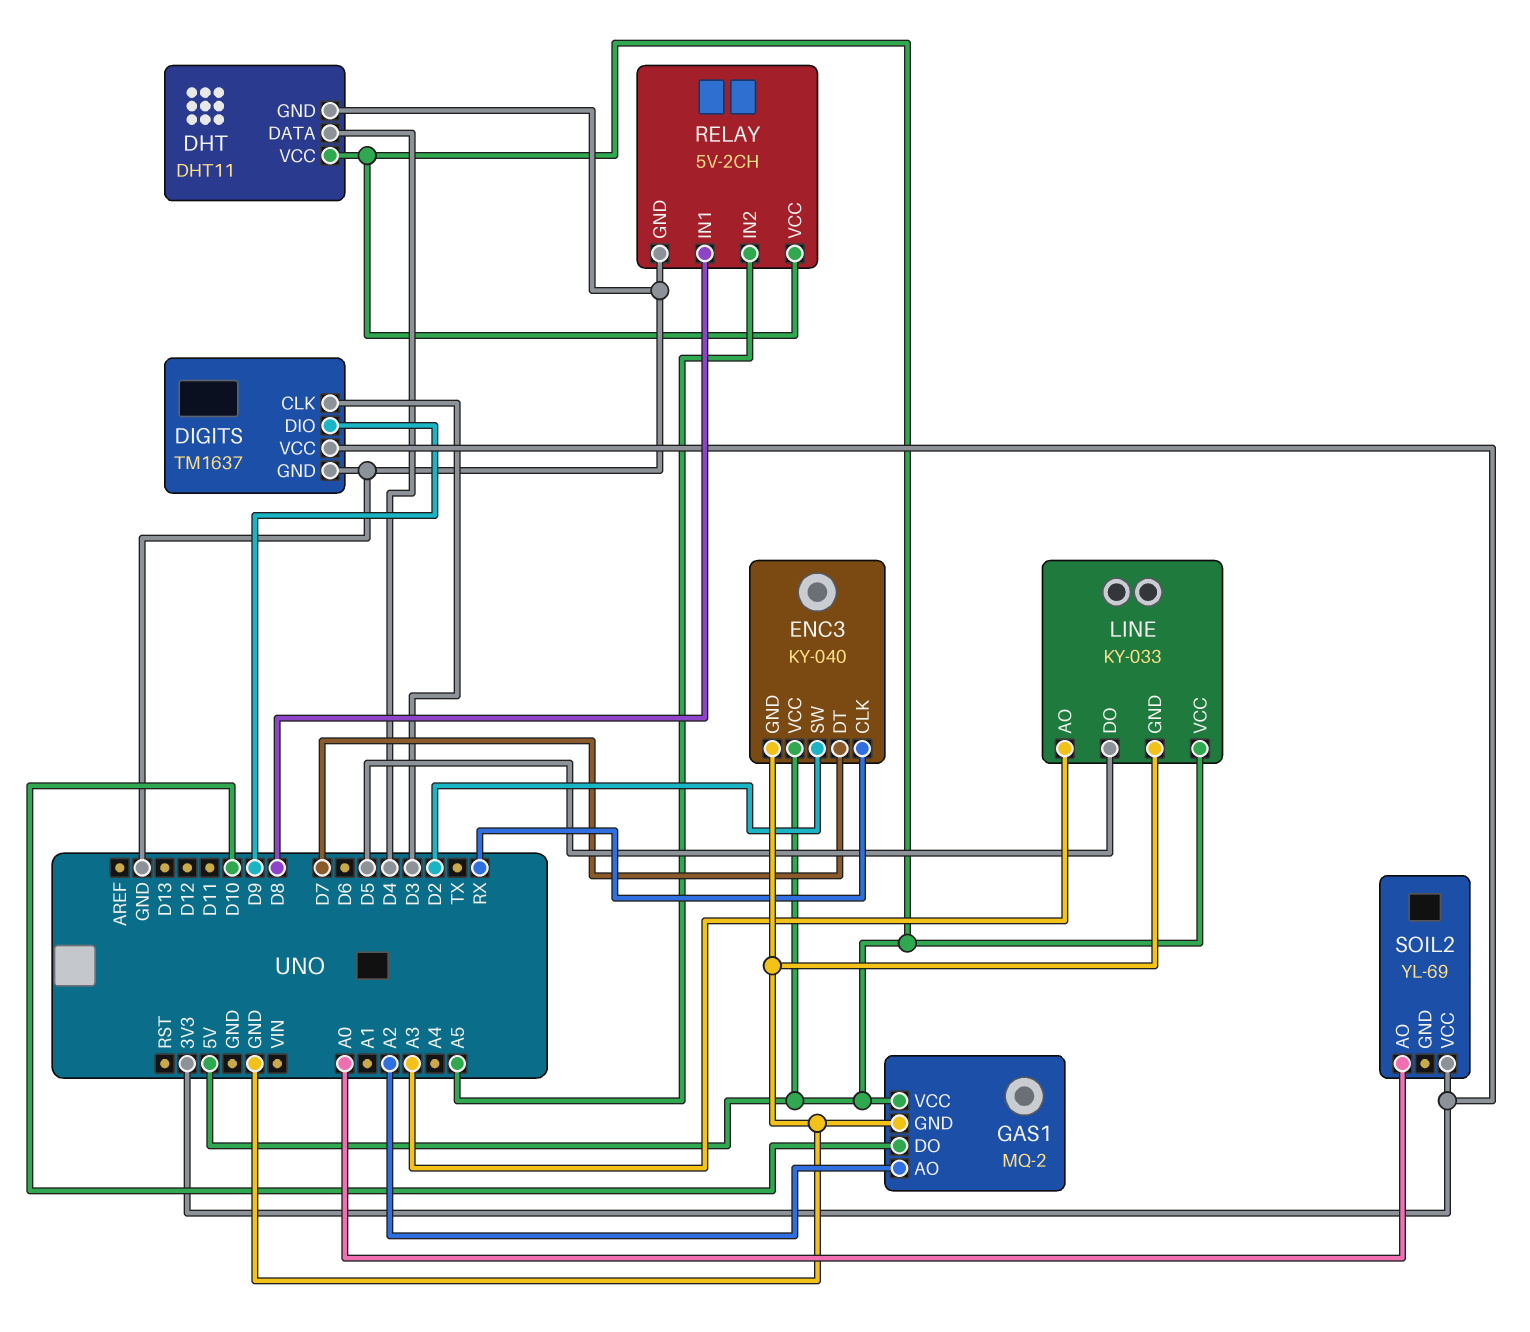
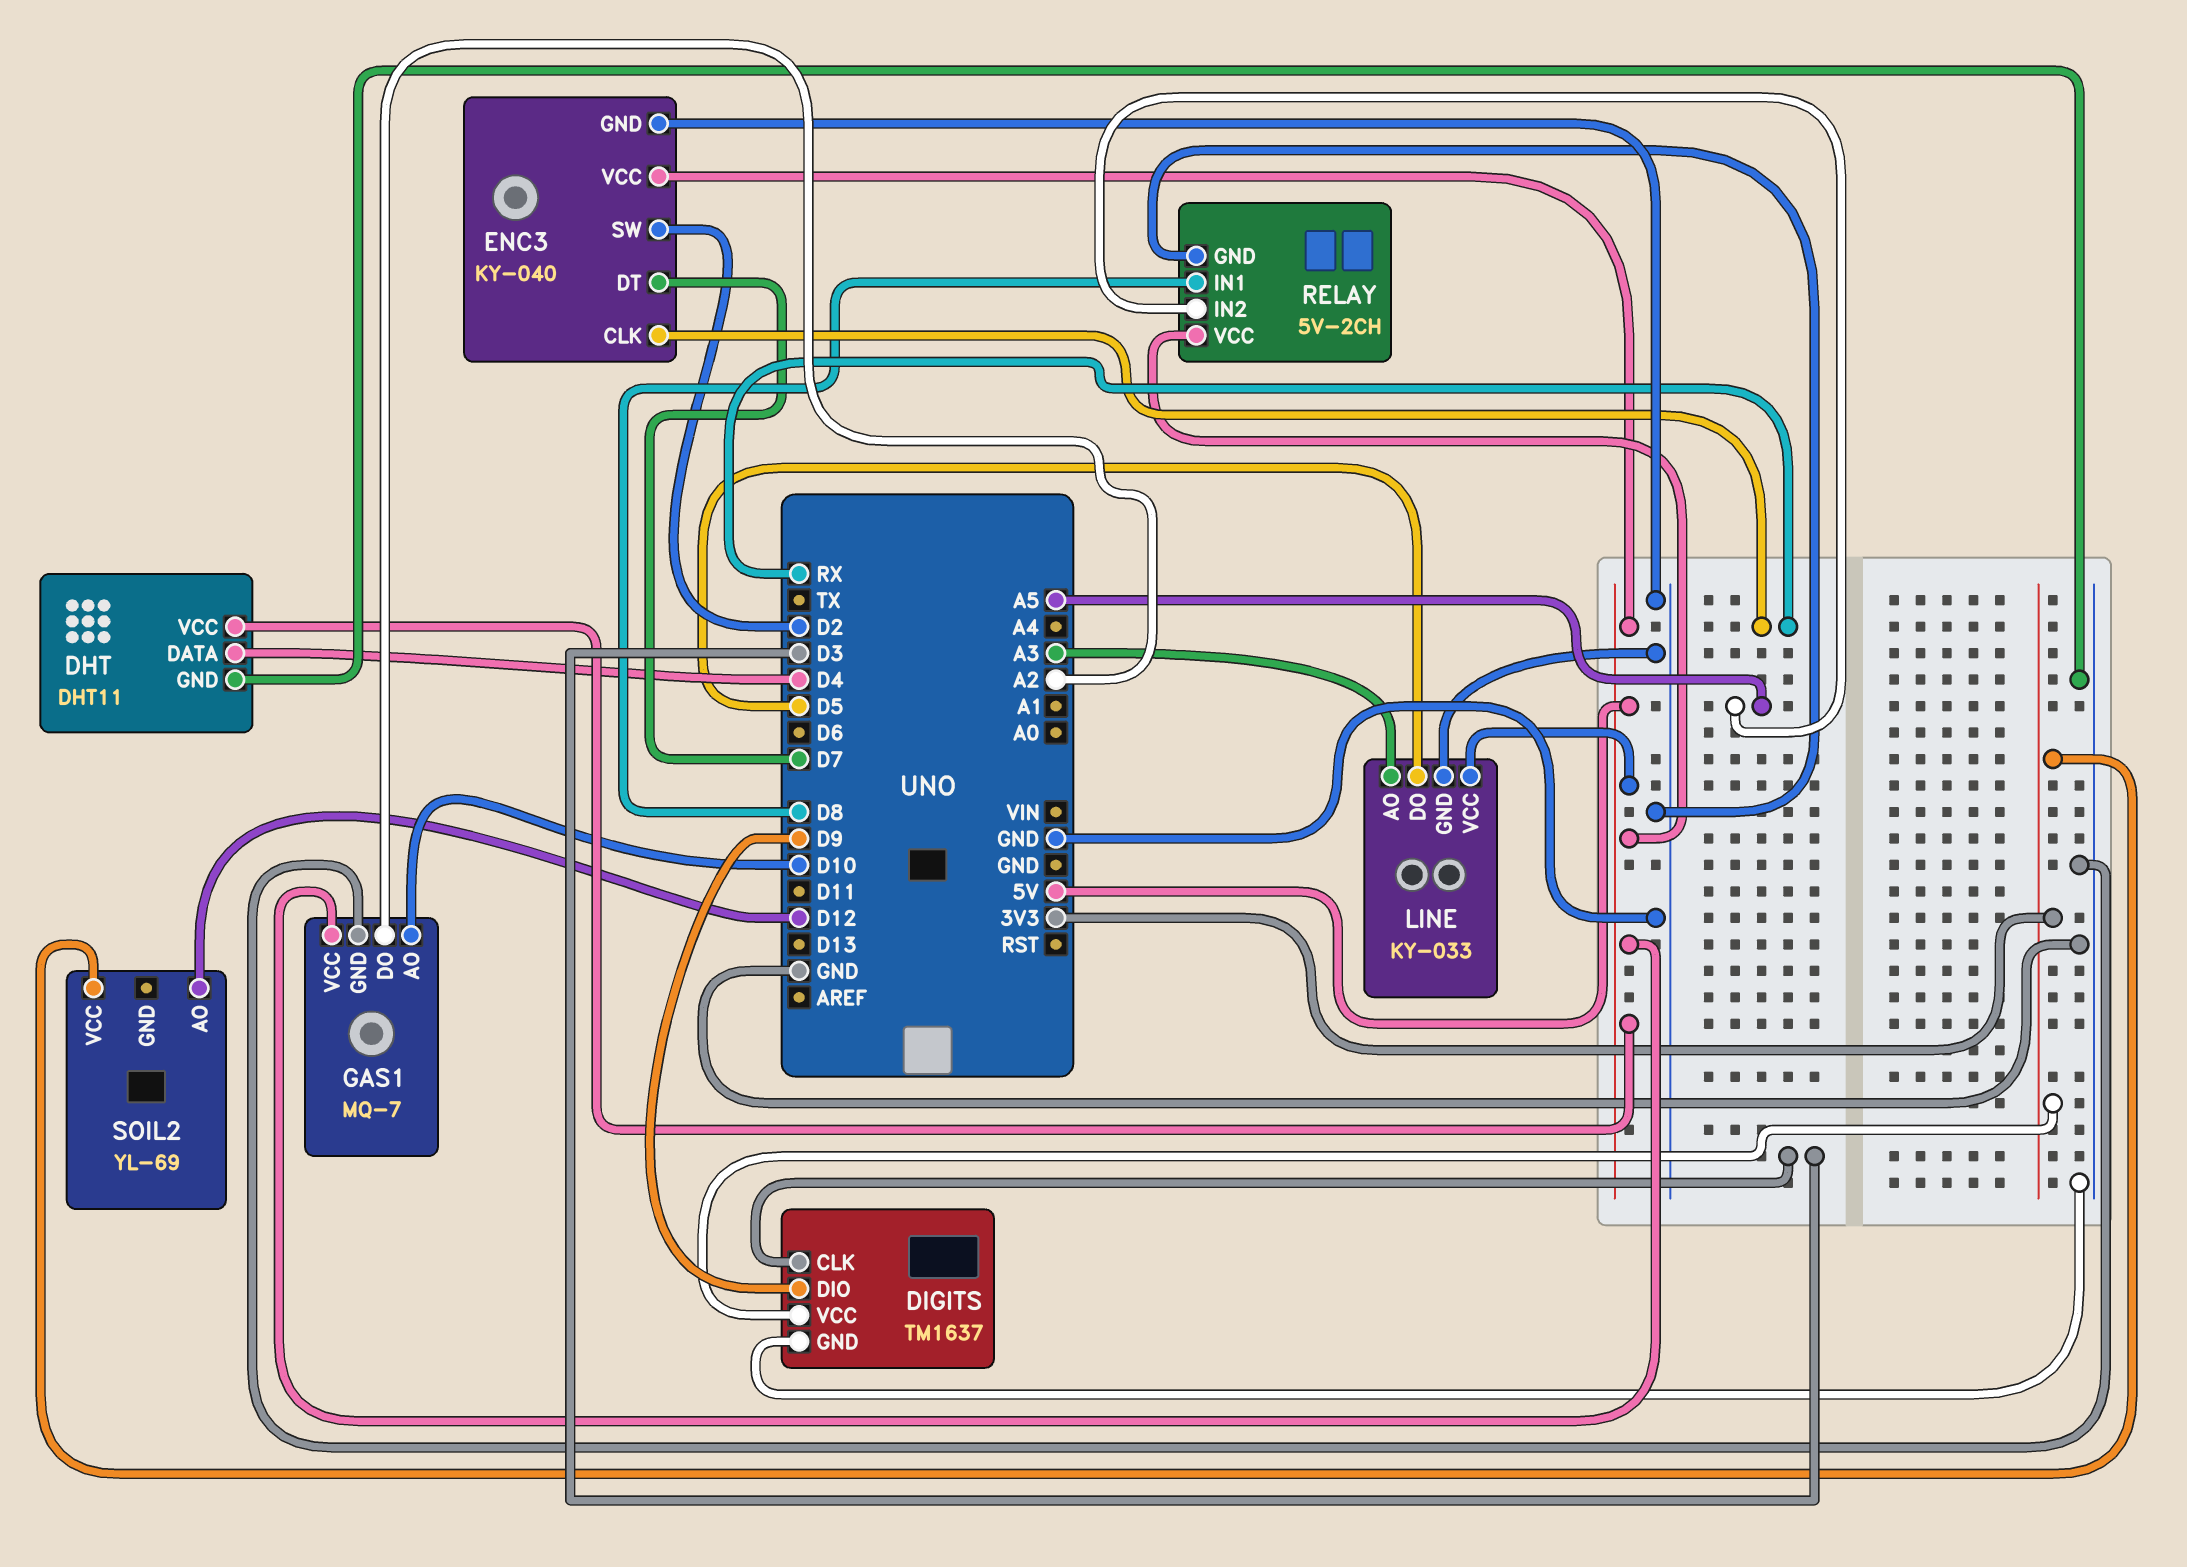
GAS1: MQ-2 -> MQ-7
GAS1 pin AO: A2 -> D10
GAS1 pin DO: D10 -> A2
SOIL2 pin AO: A0 -> D12

